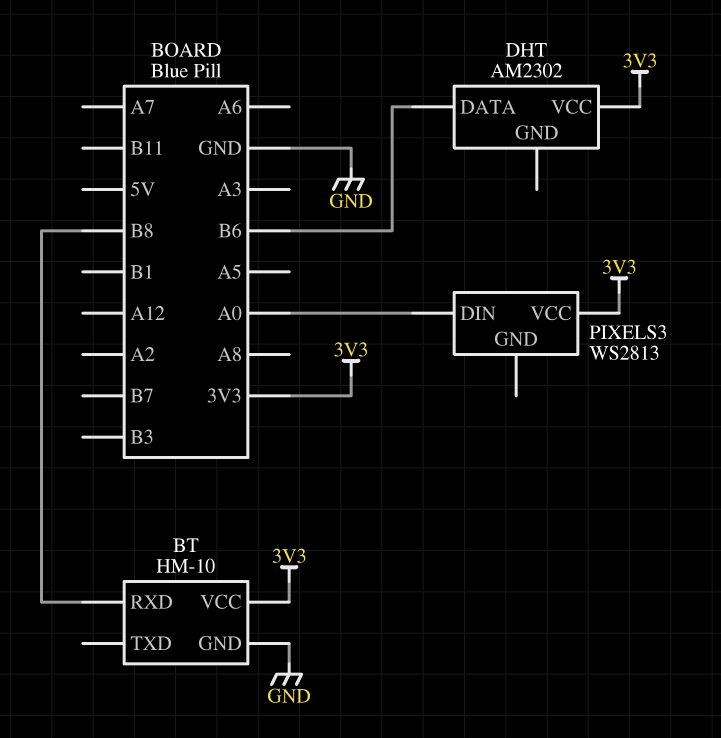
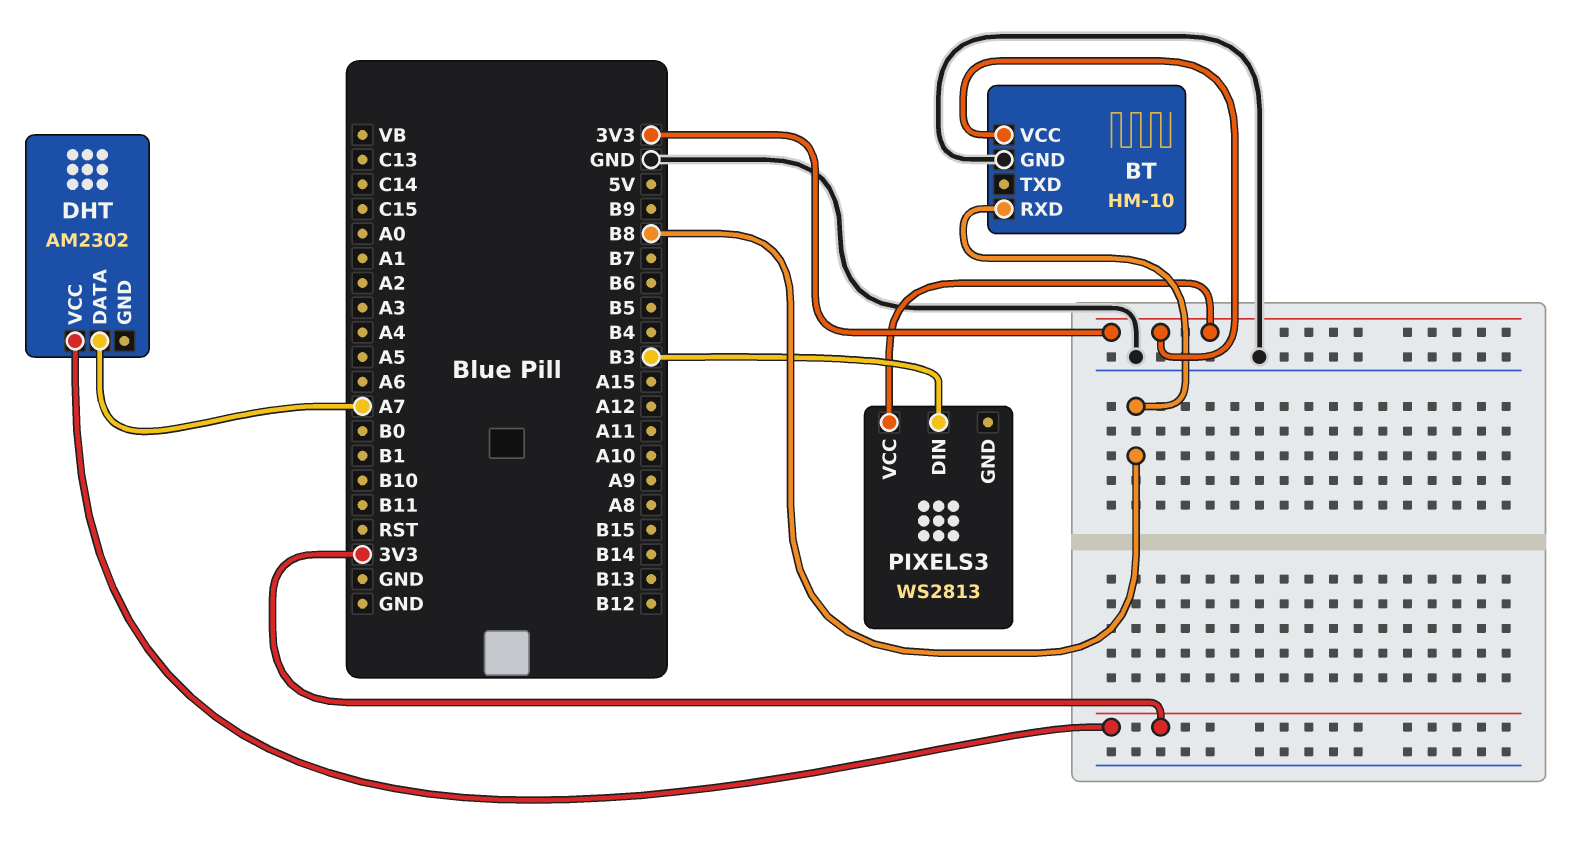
DHT pin DATA: B6 -> A7
PIXELS3 pin DIN: A0 -> B3

